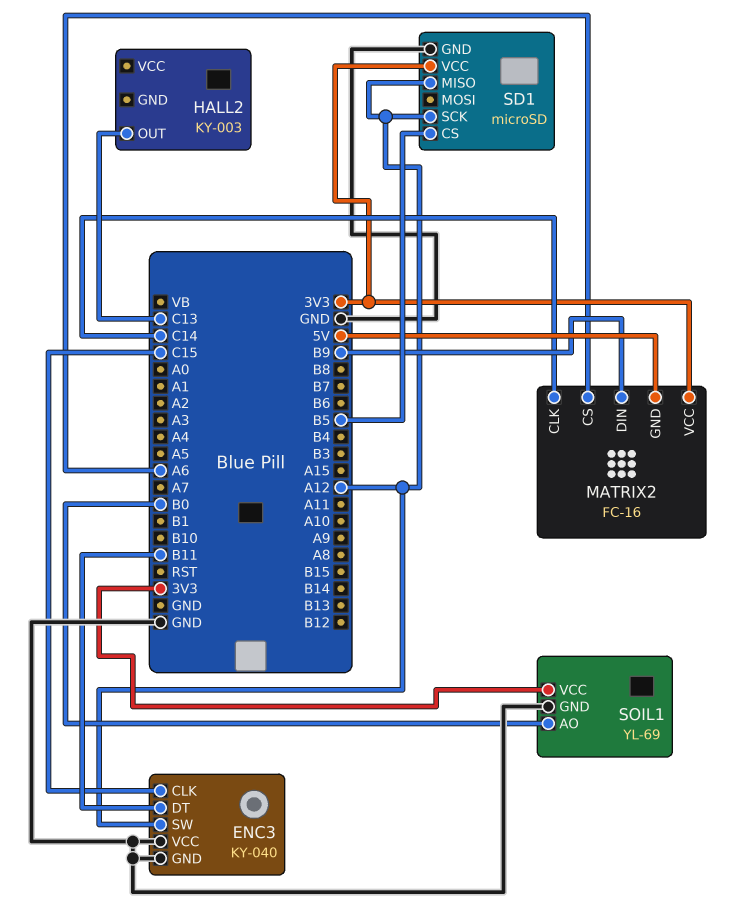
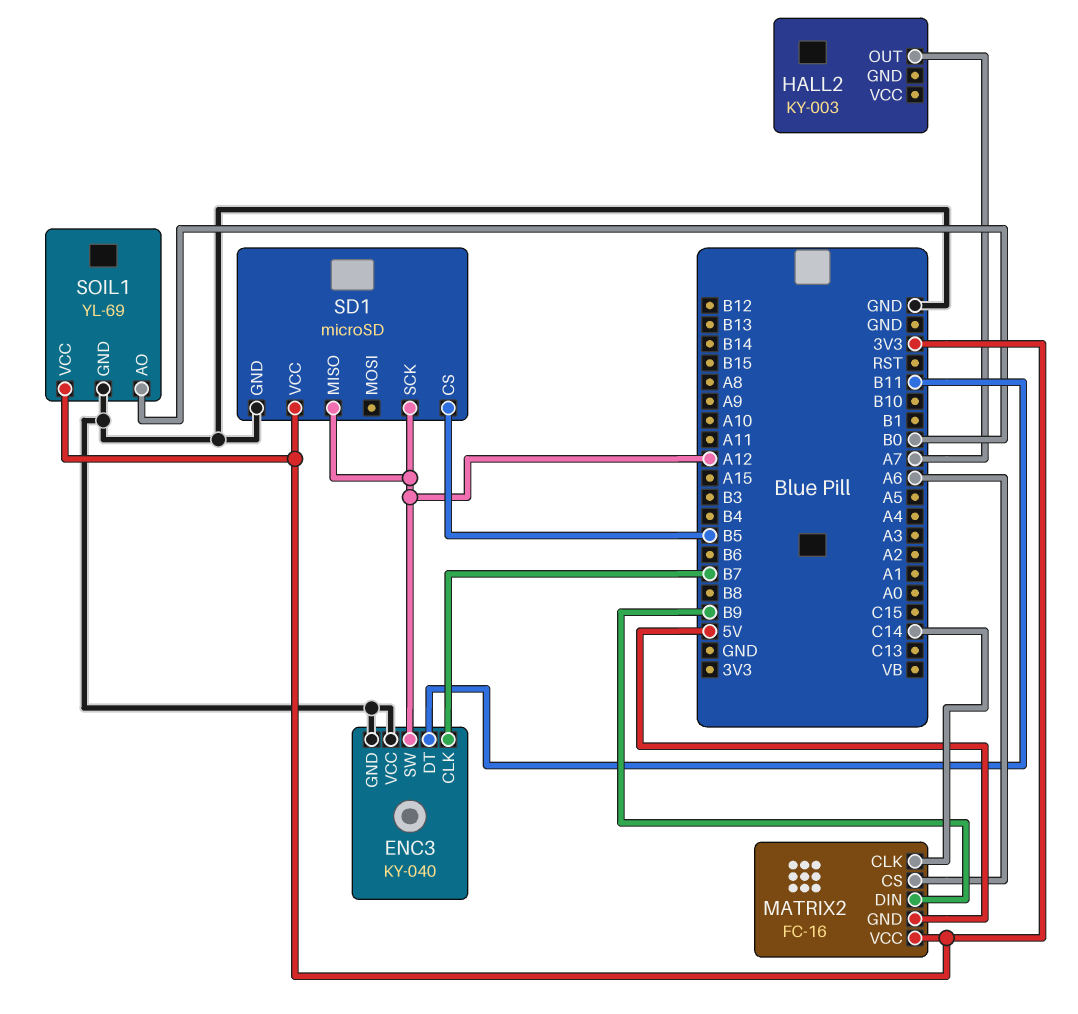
ENC3 pin CLK: C15 -> B7
HALL2 pin OUT: C13 -> A7

